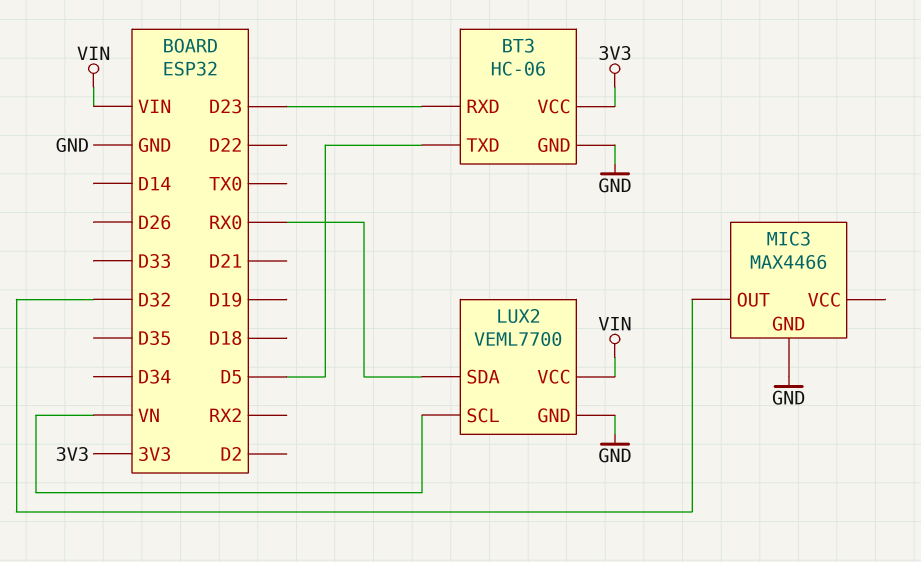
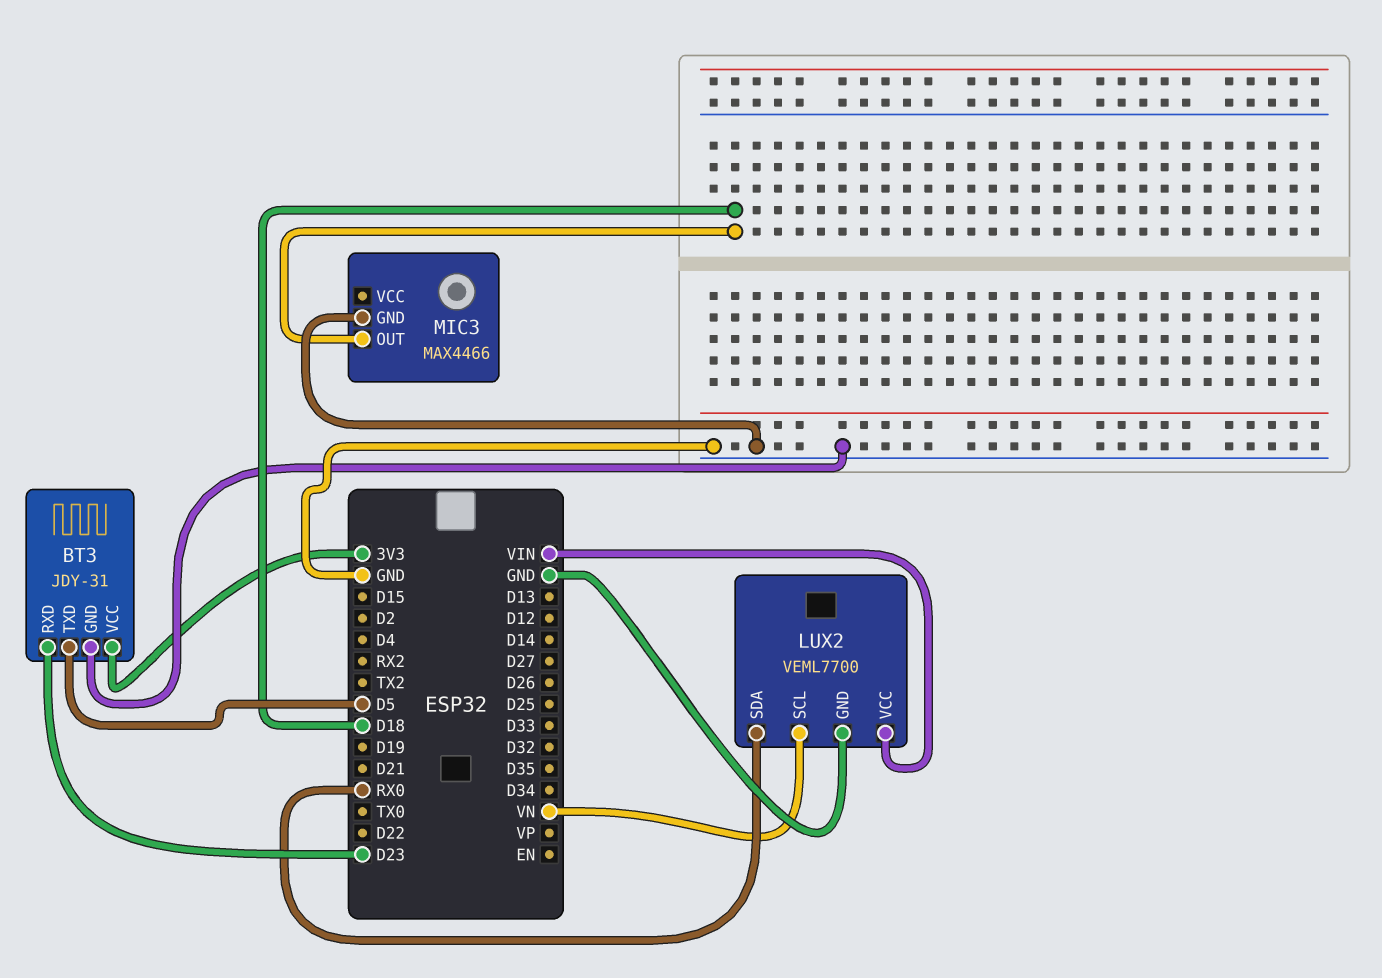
BT3: HC-06 -> JDY-31
MIC3 pin OUT: D32 -> D18

